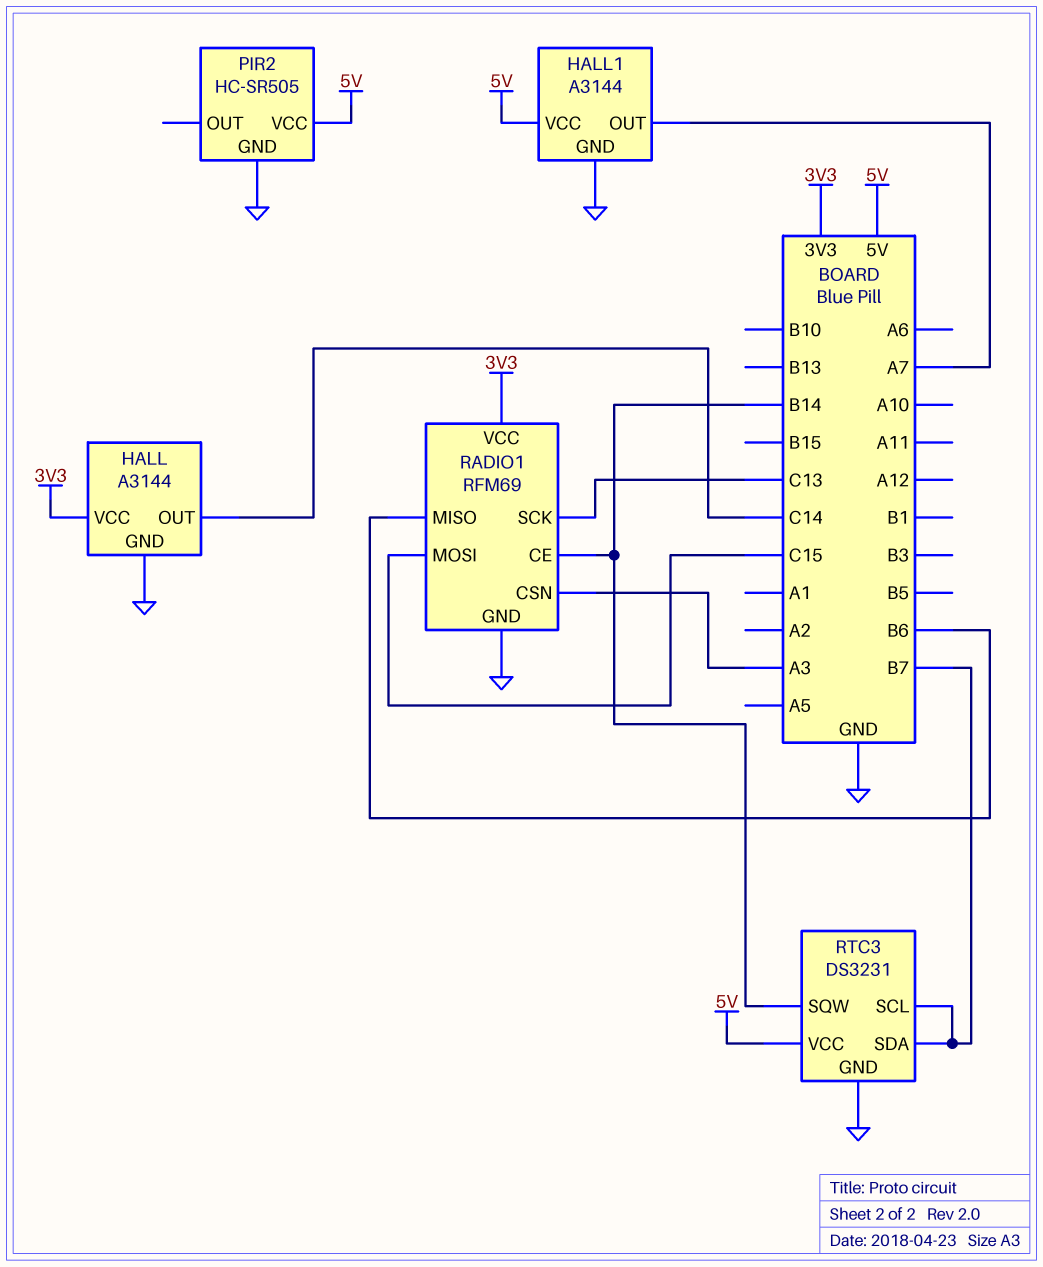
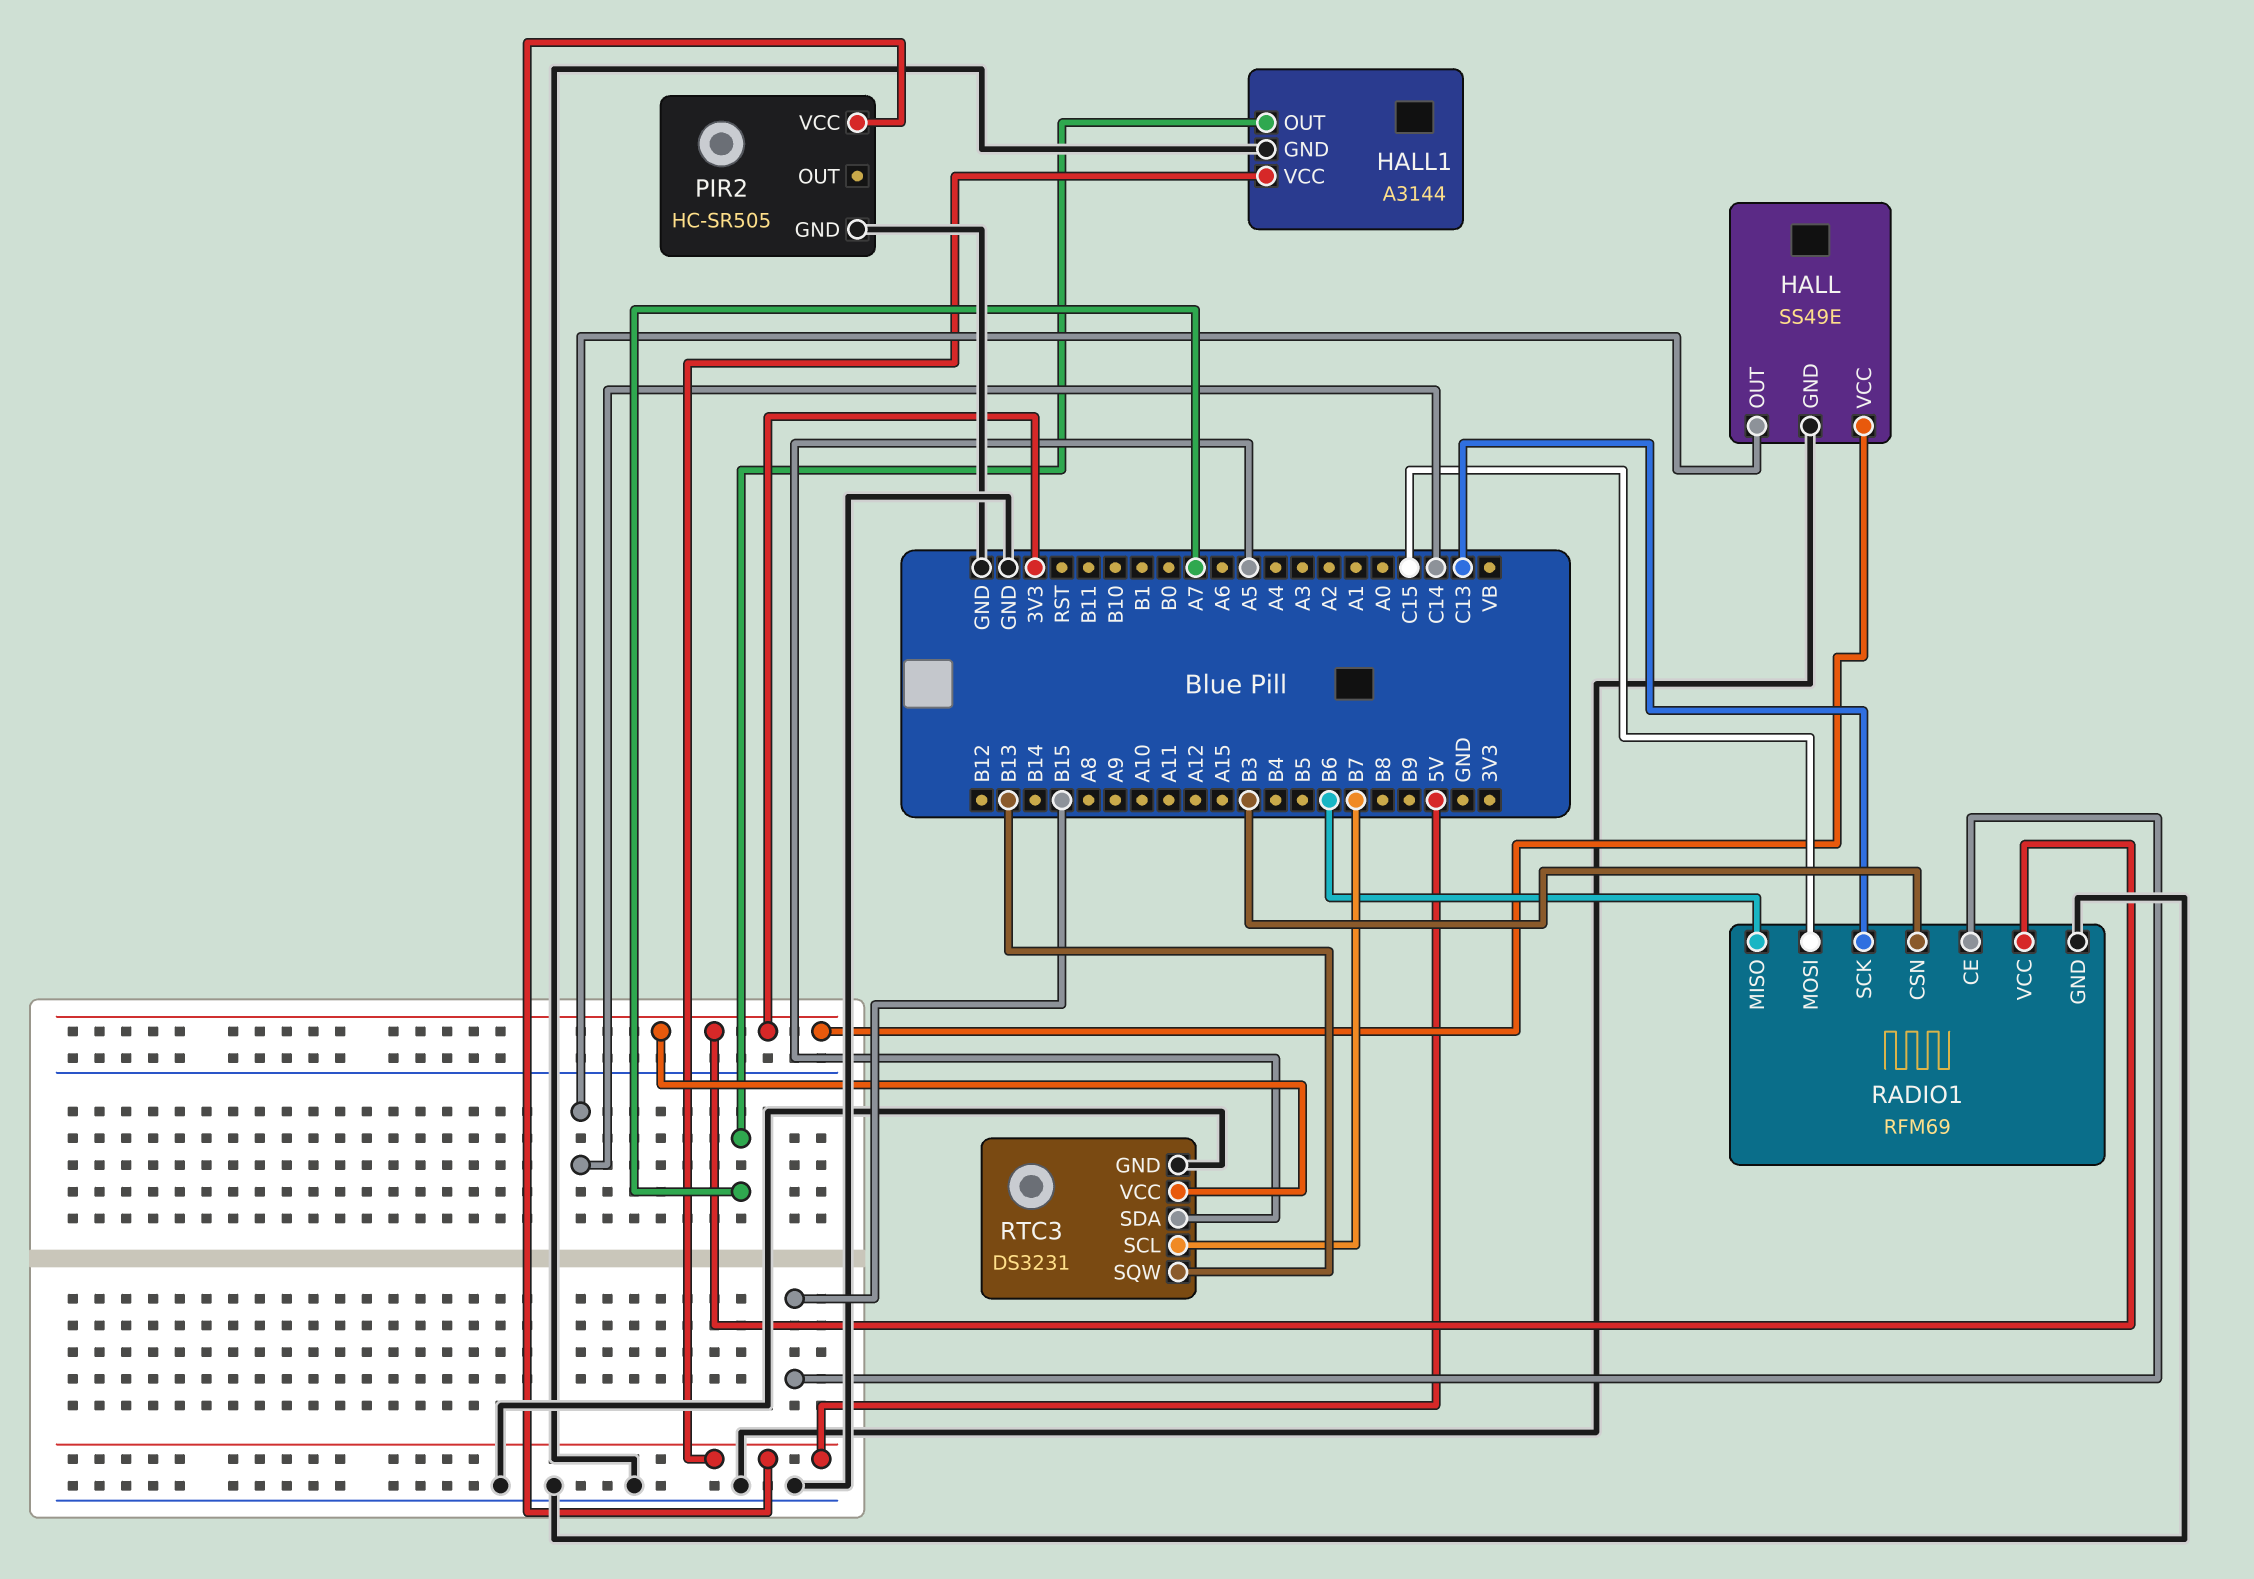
HALL: A3144 -> SS49E
RADIO1 pin CE: B14 -> B15
RADIO1 pin CSN: A3 -> B3
RTC3 pin SDA: B7 -> A5
RTC3 pin SQW: B14 -> B13
RTC3 pin VCC: 5V -> 3V3

